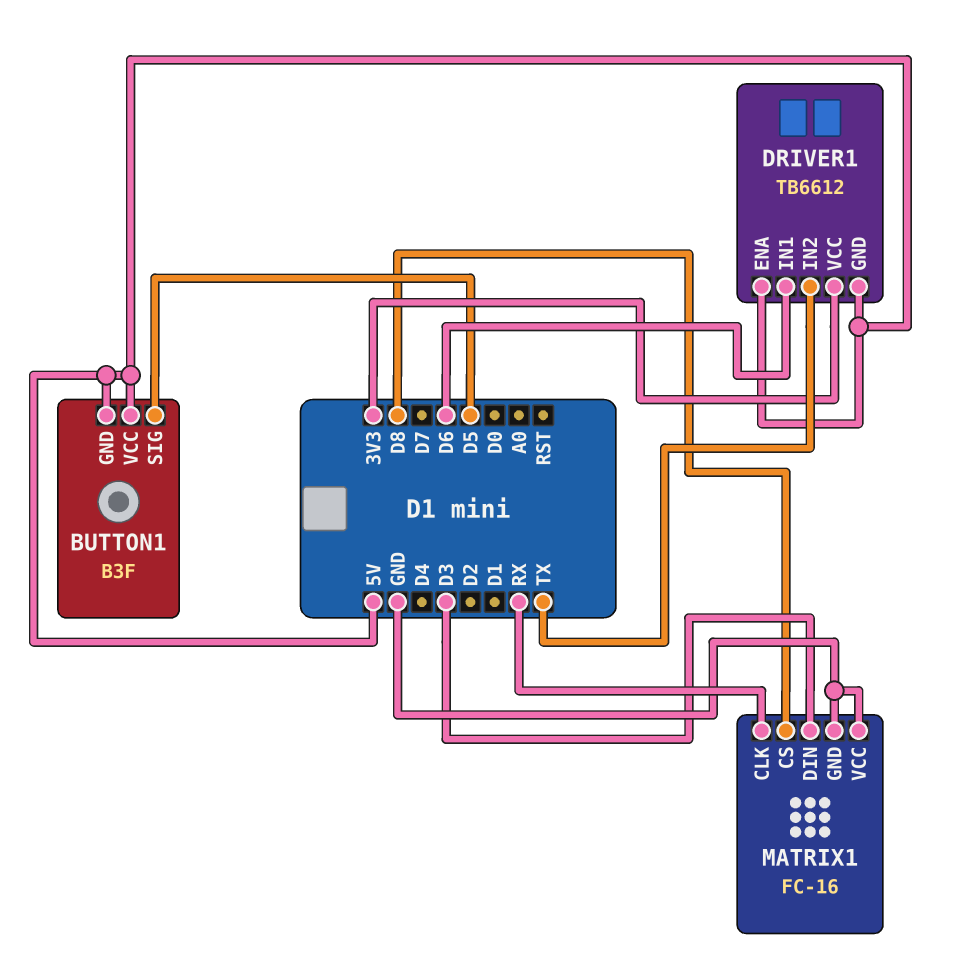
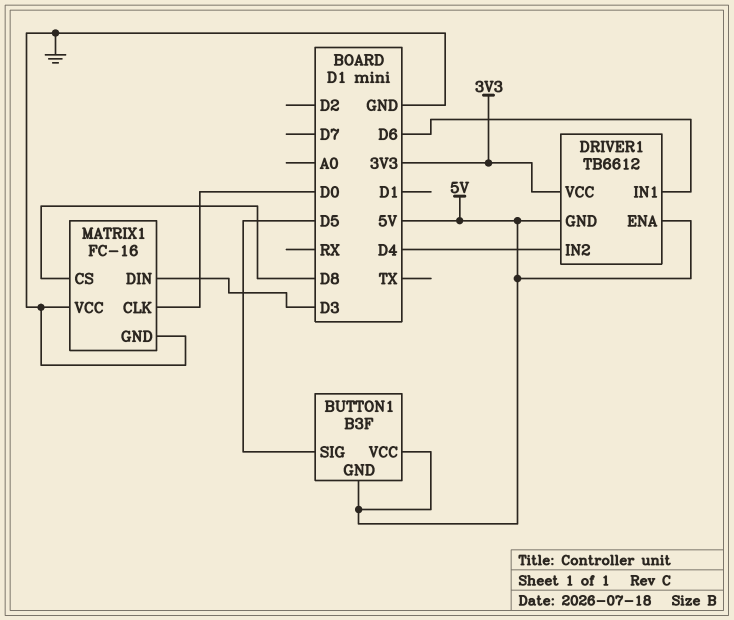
DRIVER1 pin IN2: TX -> D4
MATRIX1 pin CLK: RX -> D0

